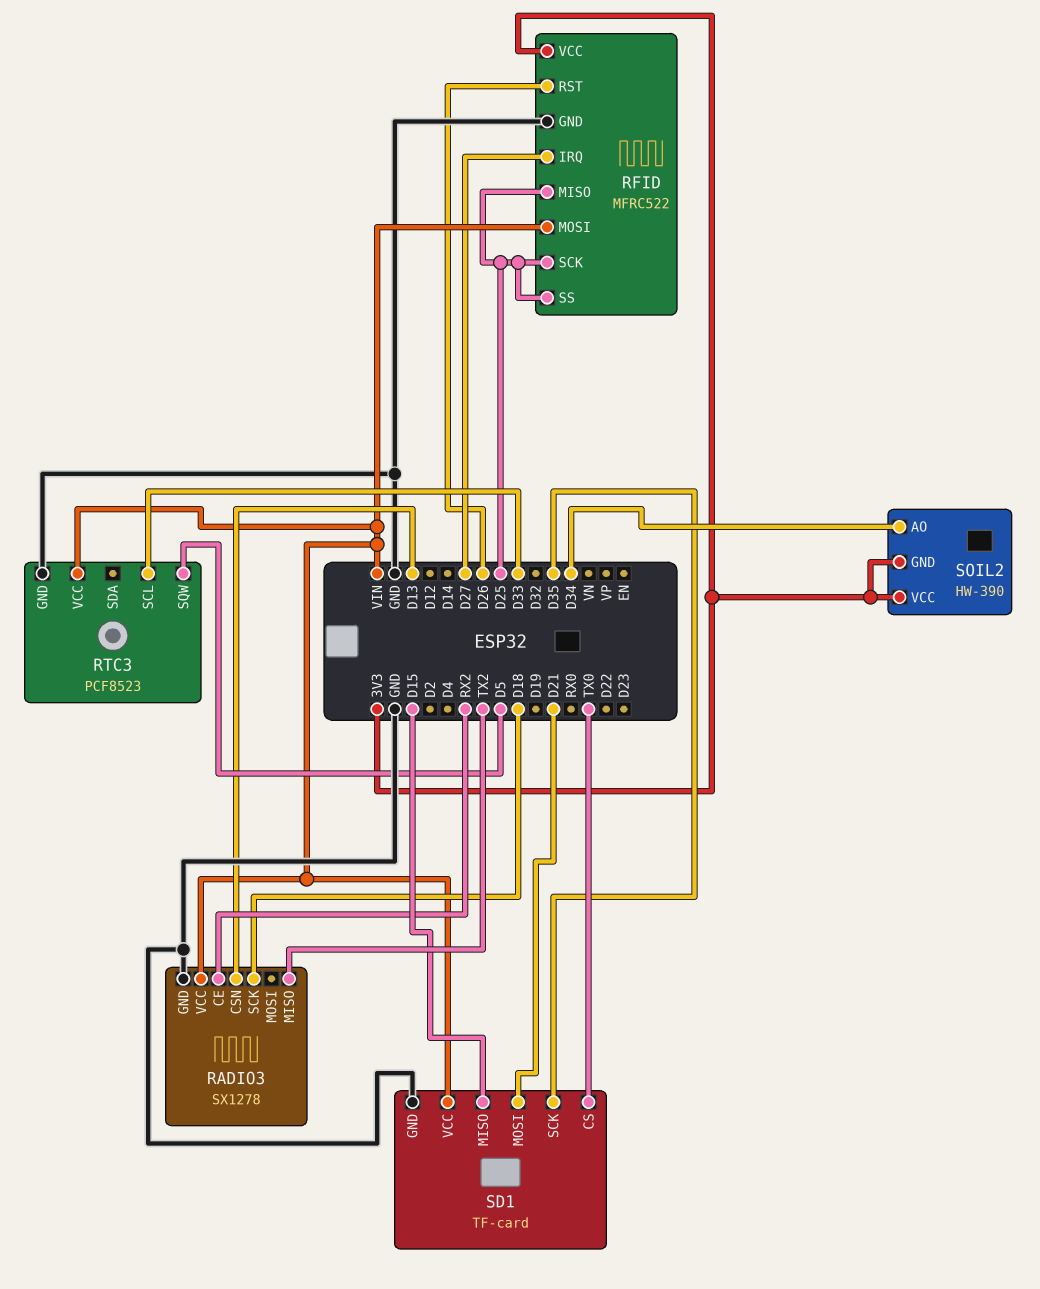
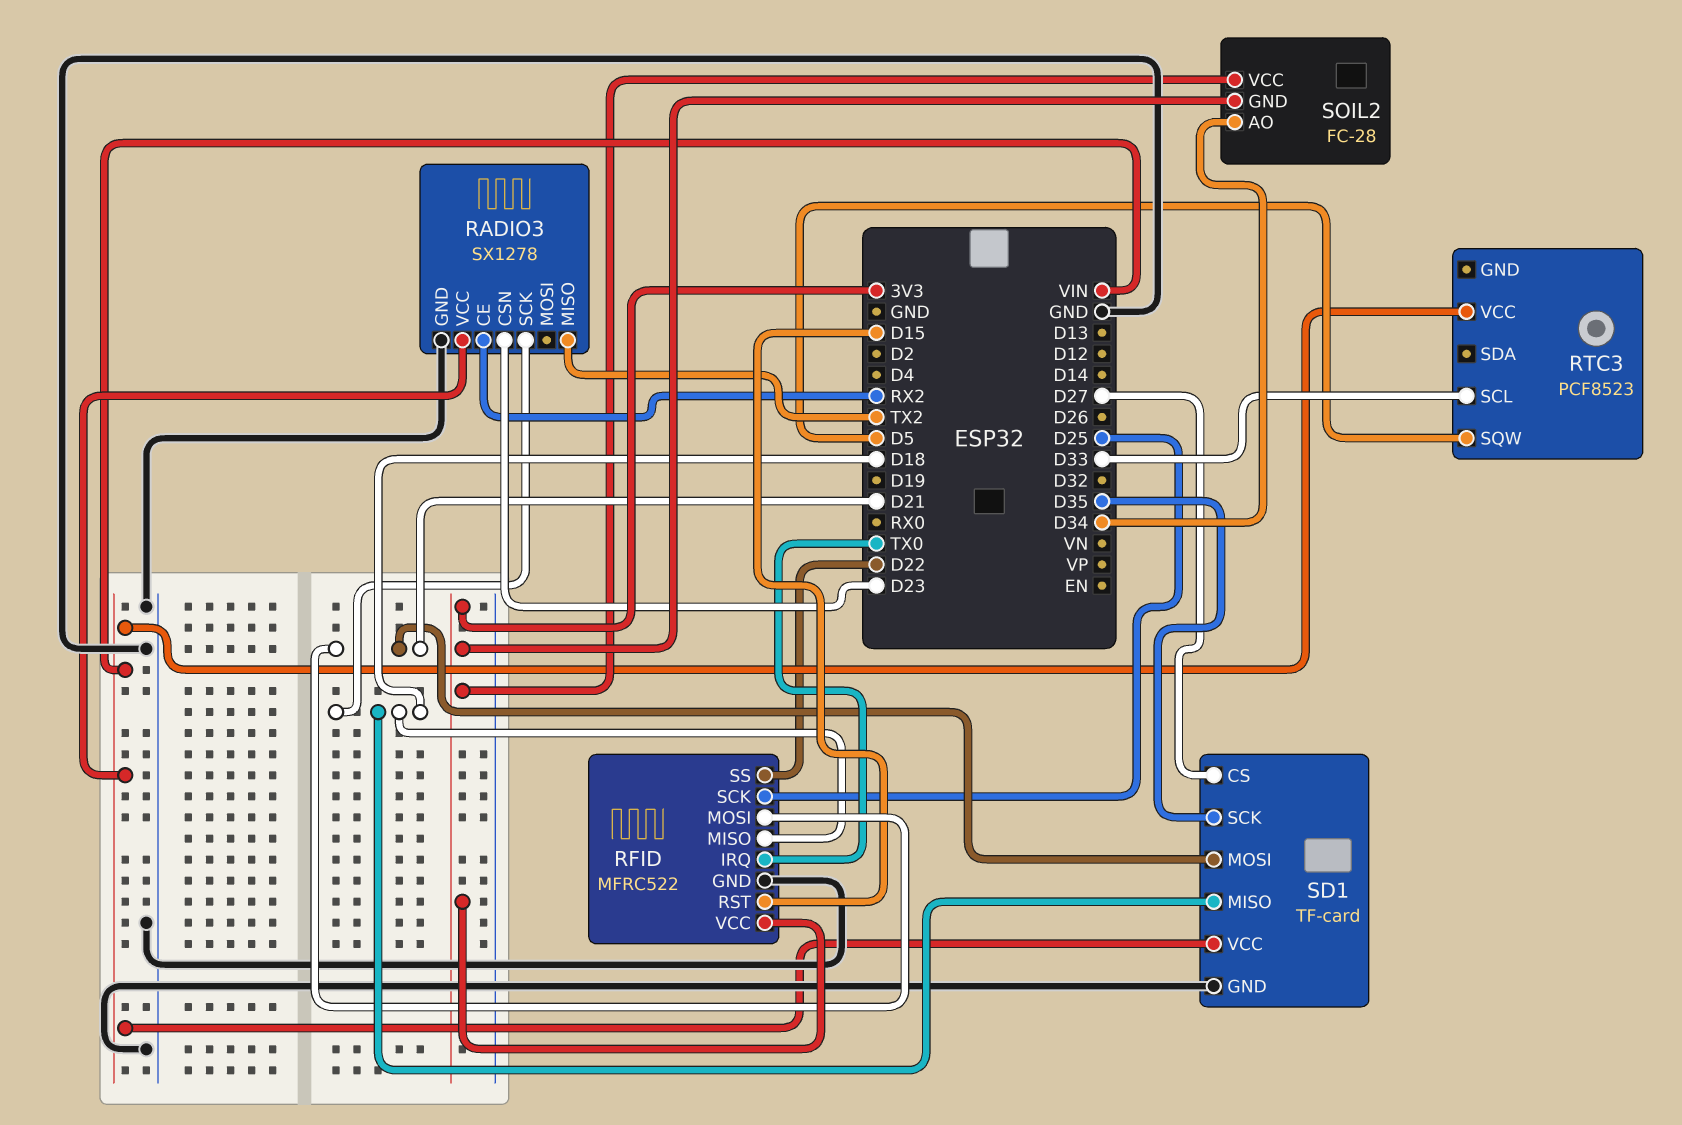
RADIO3 pin CSN: D13 -> D23
RFID pin IRQ: D27 -> TX0
RFID pin MISO: D25 -> D18
RFID pin MOSI: VIN -> D21
RFID pin RST: D26 -> D15
RFID pin SS: D25 -> D22
RTC3 pin GND: GND -> none
SD1 pin CS: TX0 -> D27
SD1 pin MISO: D15 -> D18
SOIL2: HW-390 -> FC-28

